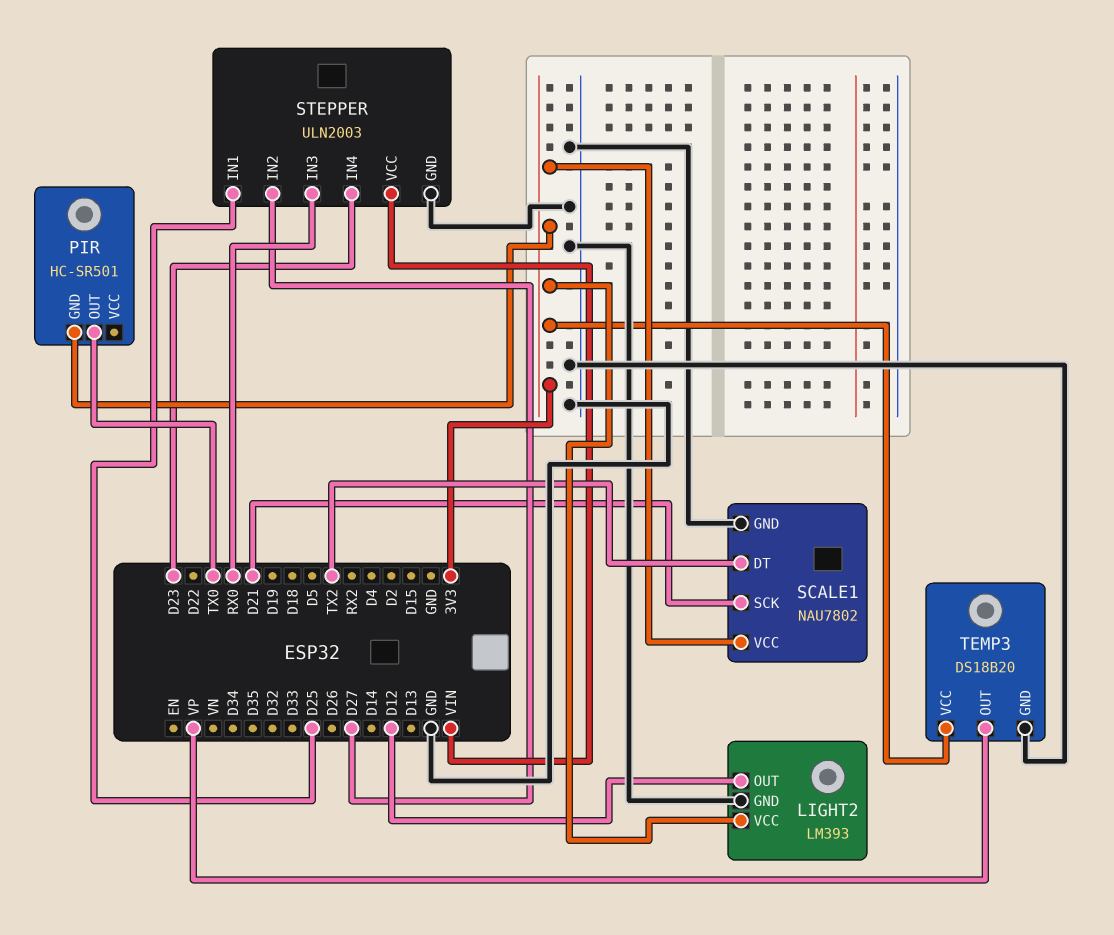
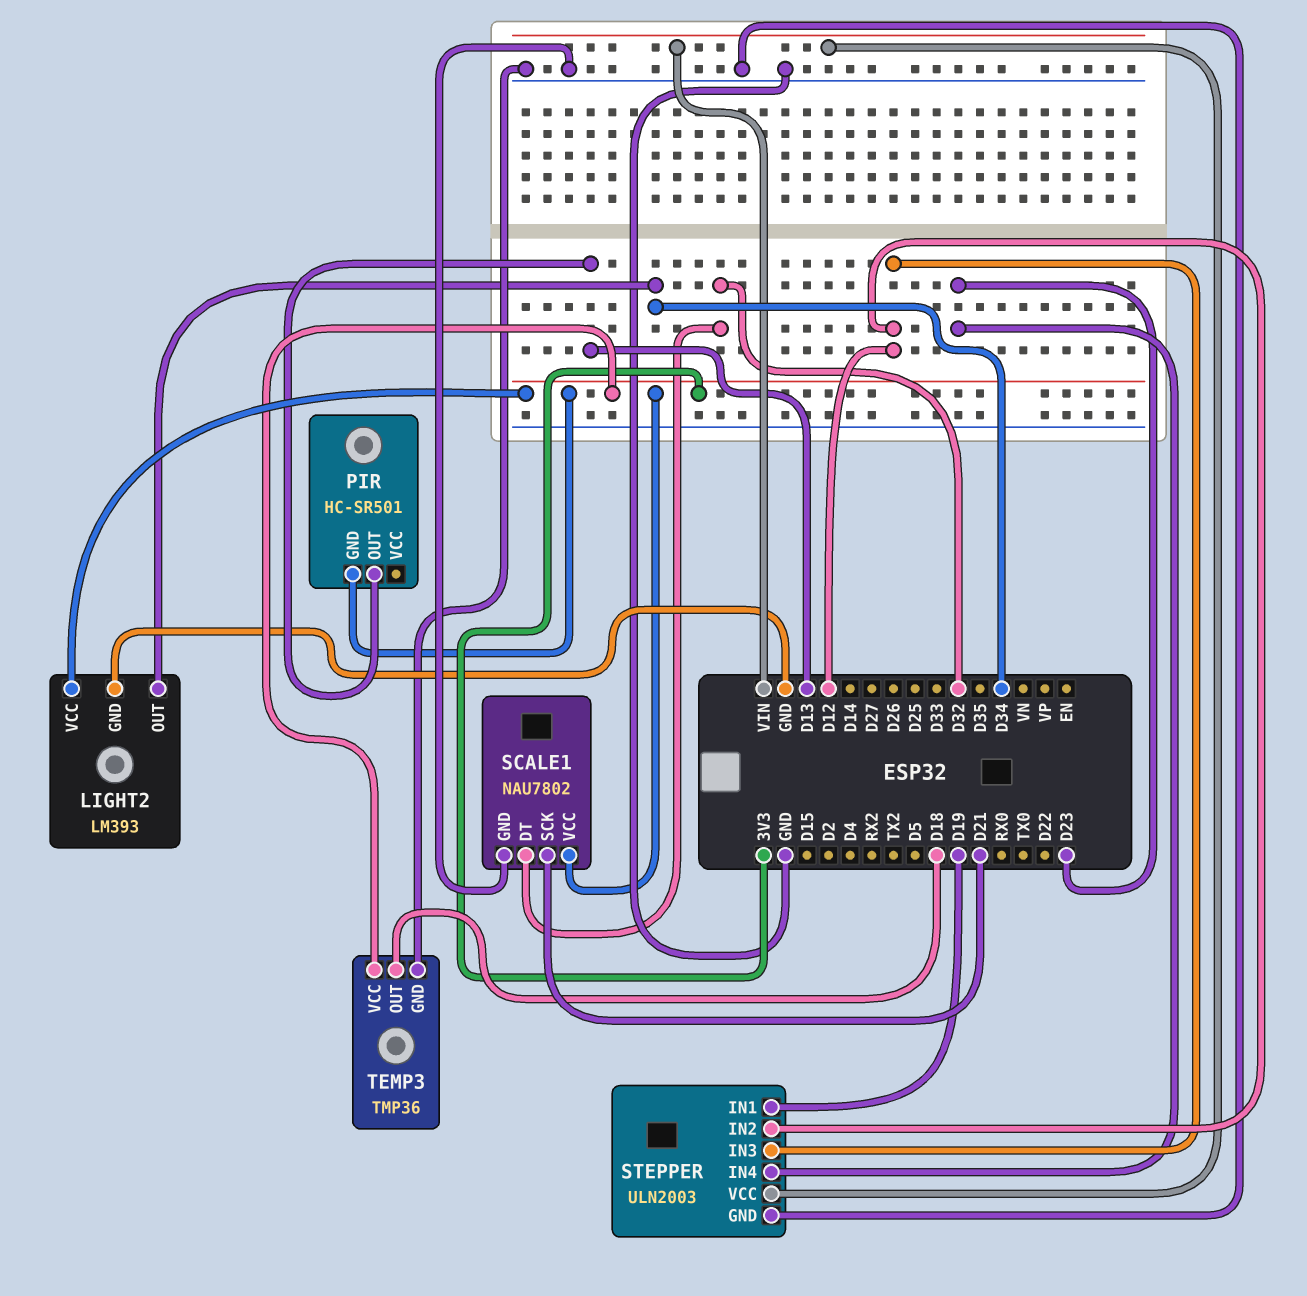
LIGHT2 pin OUT: D12 -> D34
PIR pin OUT: TX0 -> D13
SCALE1 pin DT: TX2 -> D32
STEPPER pin IN1: D25 -> D19
STEPPER pin IN2: D27 -> D12
STEPPER pin IN3: RX0 -> D12
TEMP3: DS18B20 -> TMP36
TEMP3 pin OUT: VP -> D18

